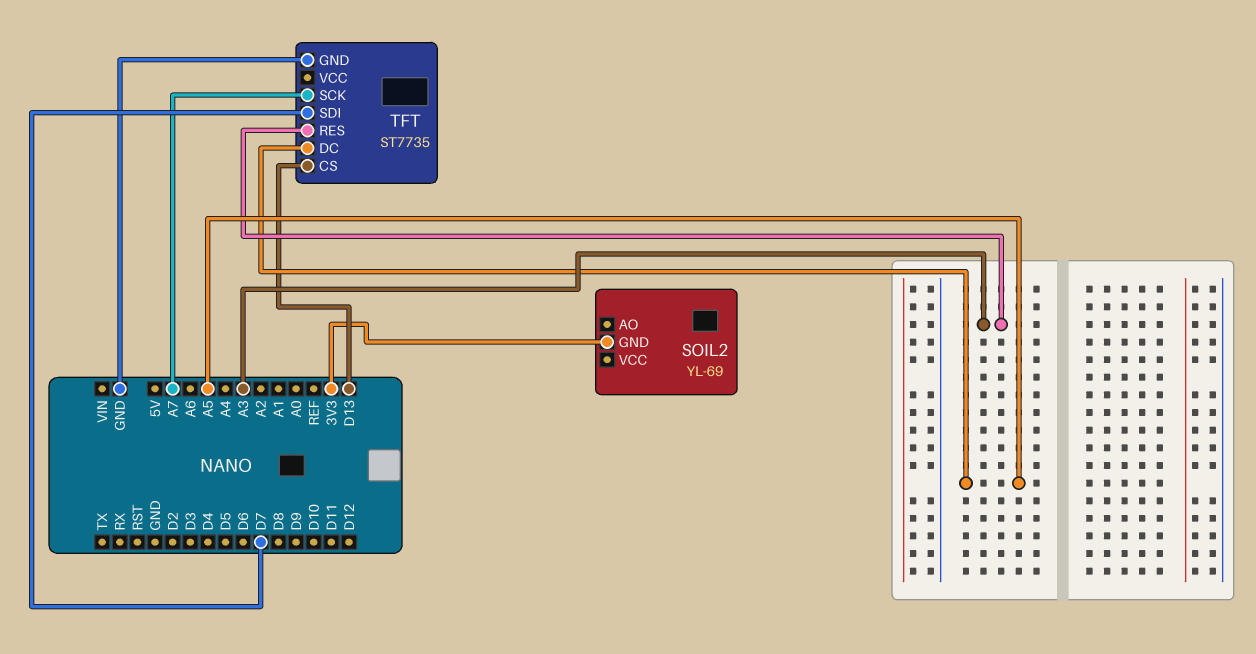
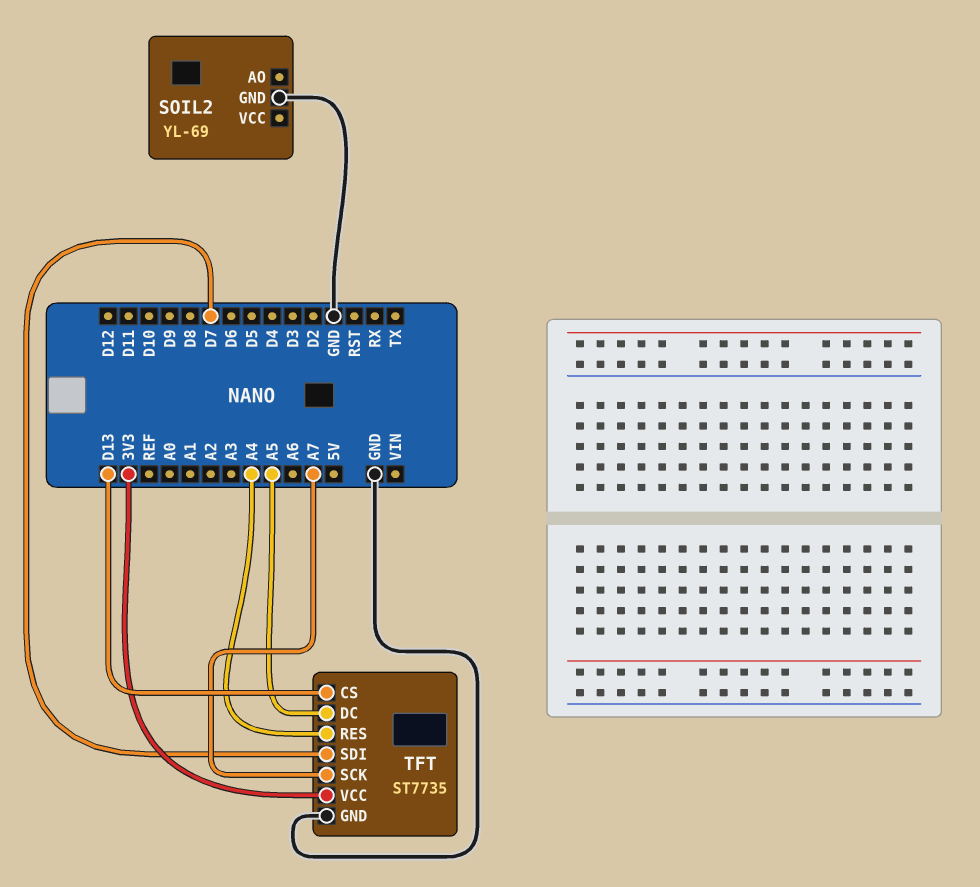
SOIL2 pin GND: 3V3 -> GND
TFT pin RES: A3 -> A4
TFT pin VCC: none -> 3V3

